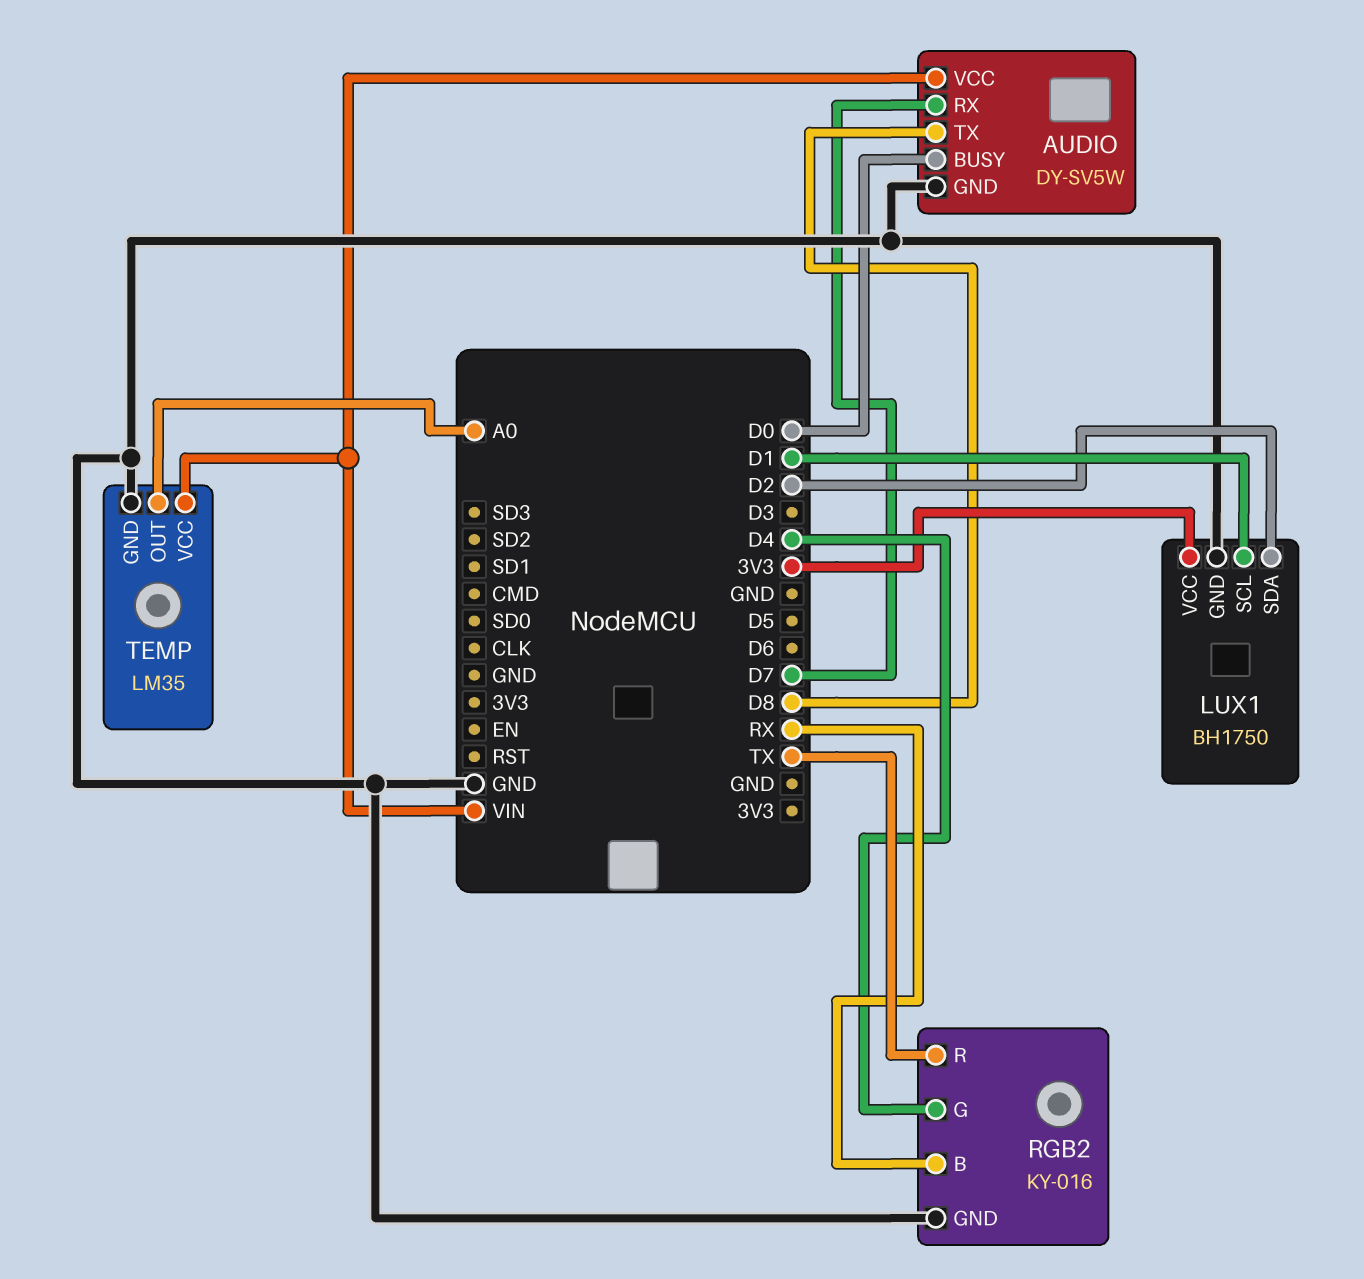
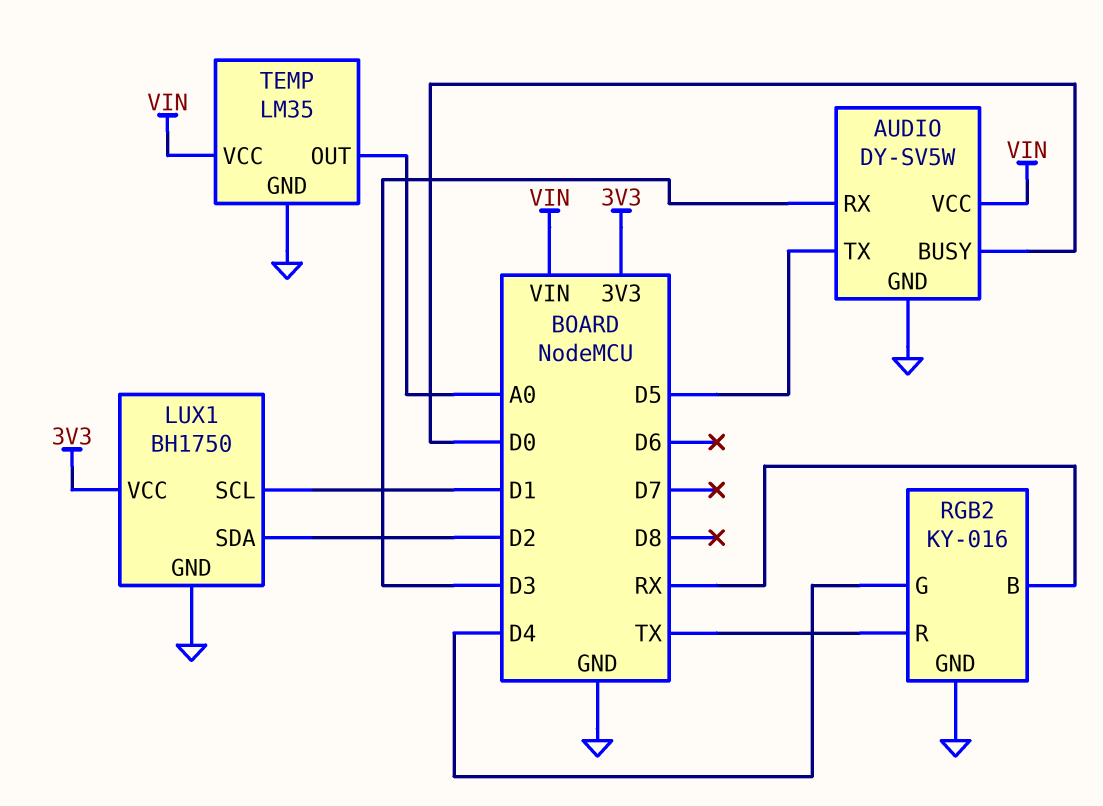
AUDIO pin RX: D7 -> D3
AUDIO pin TX: D8 -> D5

